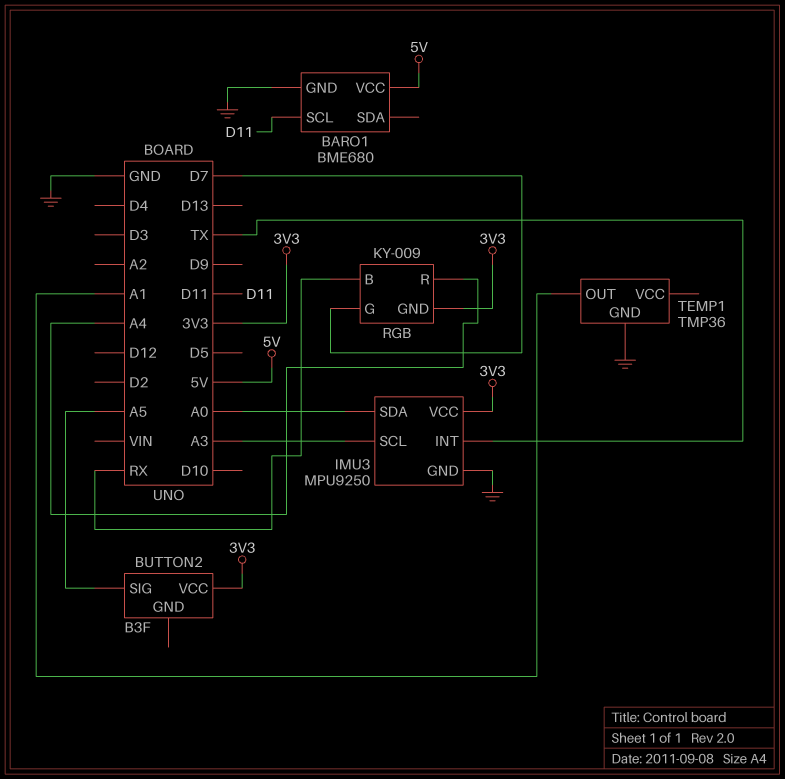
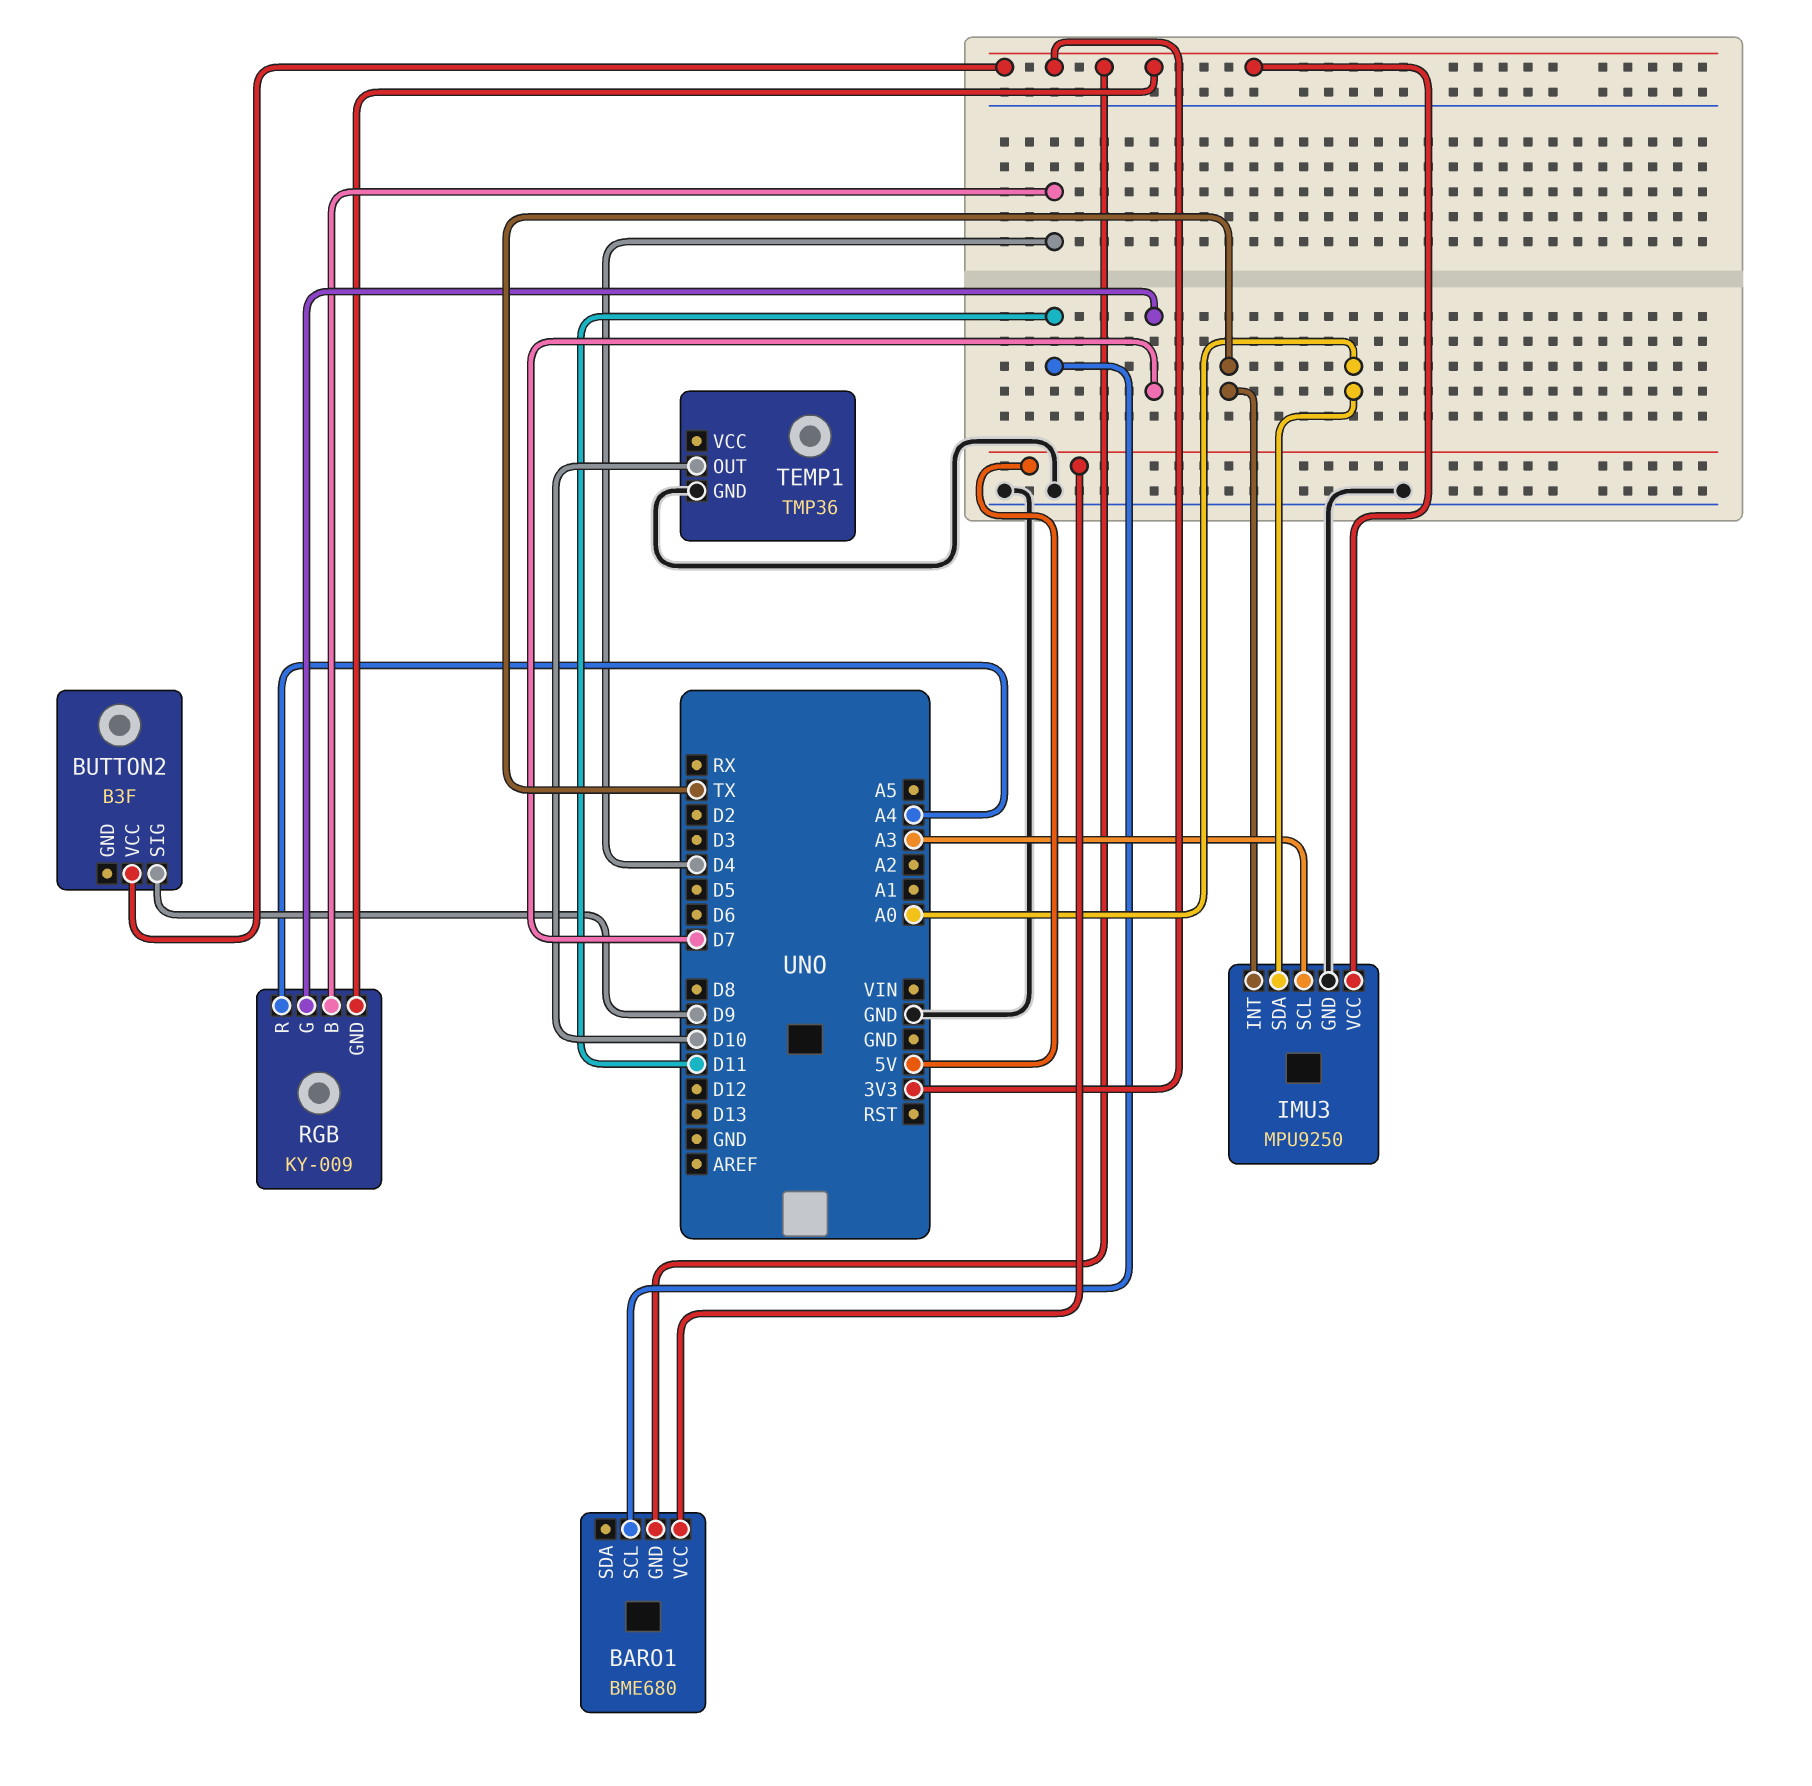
BARO1 pin GND: GND -> 3V3
BUTTON2 pin SIG: A5 -> D9
RGB pin B: RX -> D4
TEMP1 pin OUT: A1 -> D10

